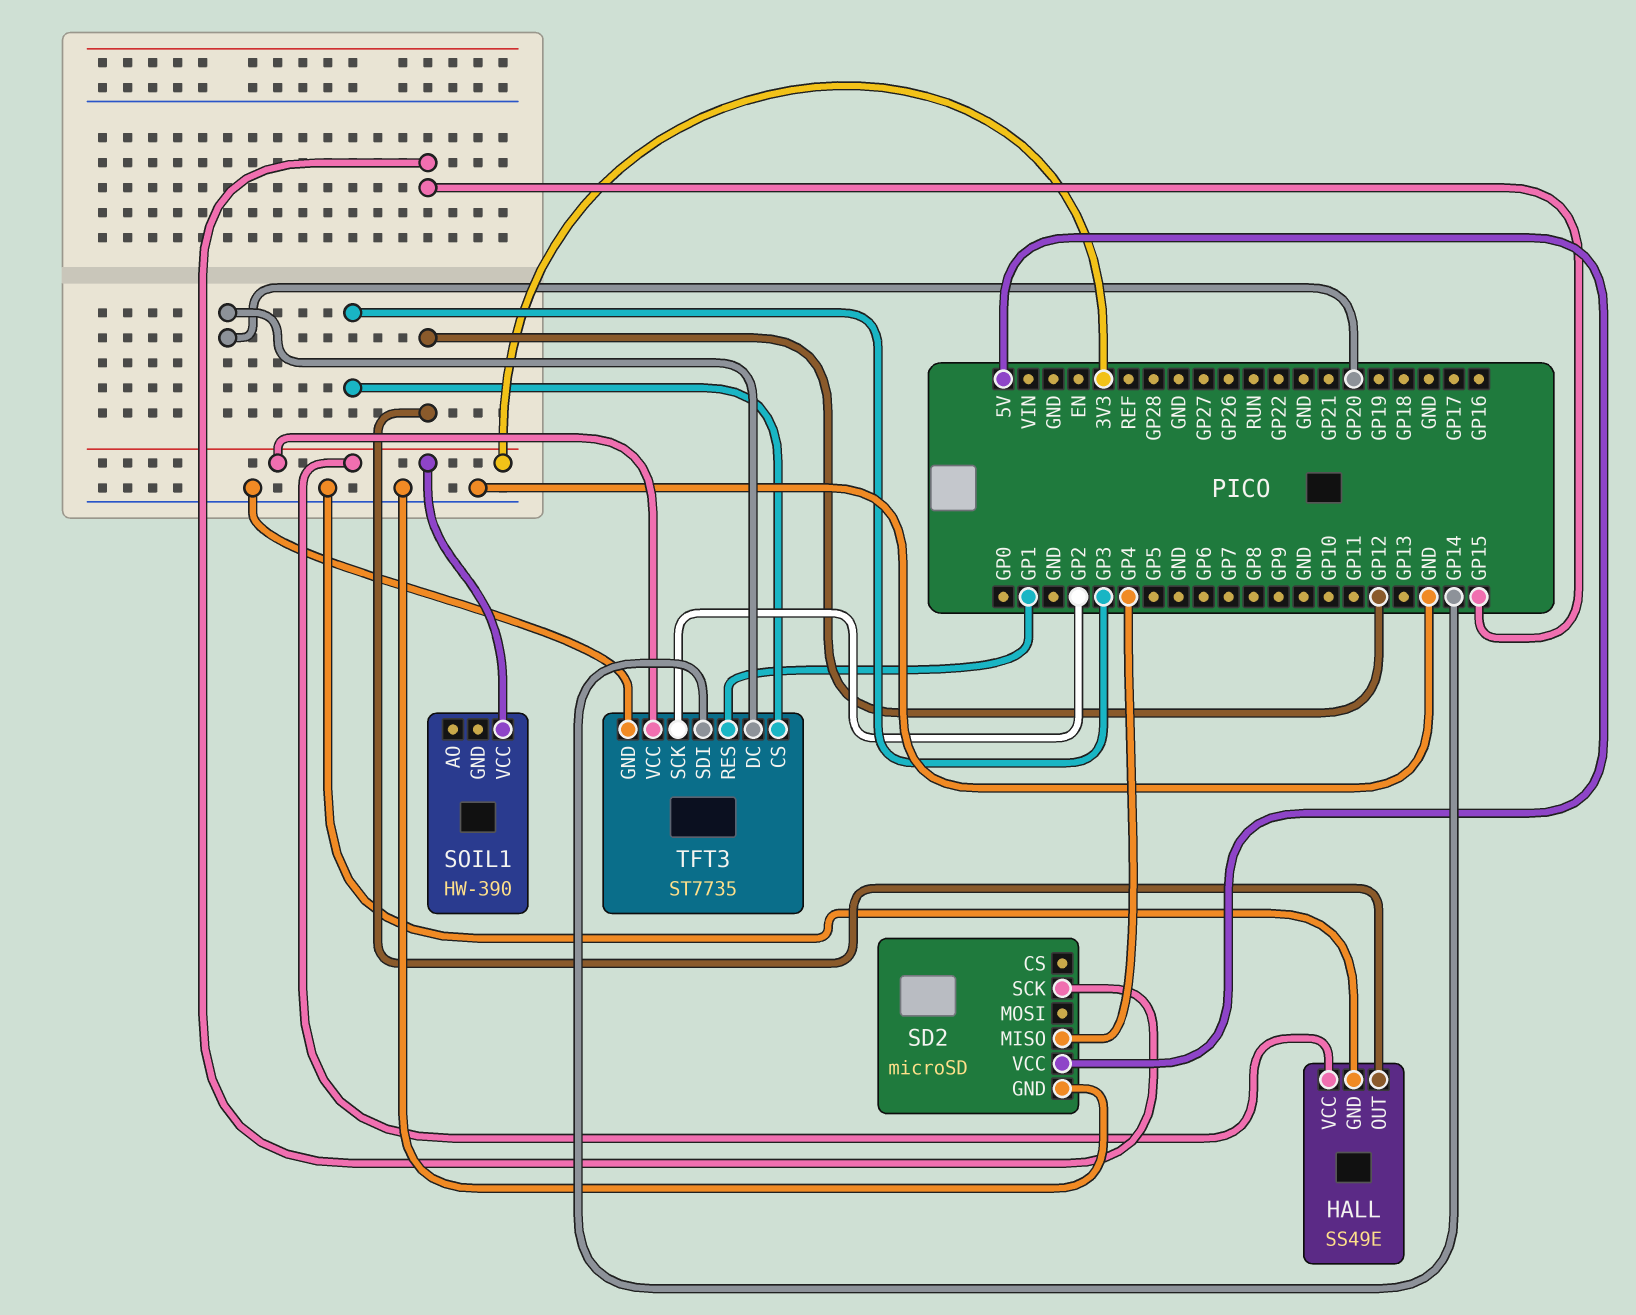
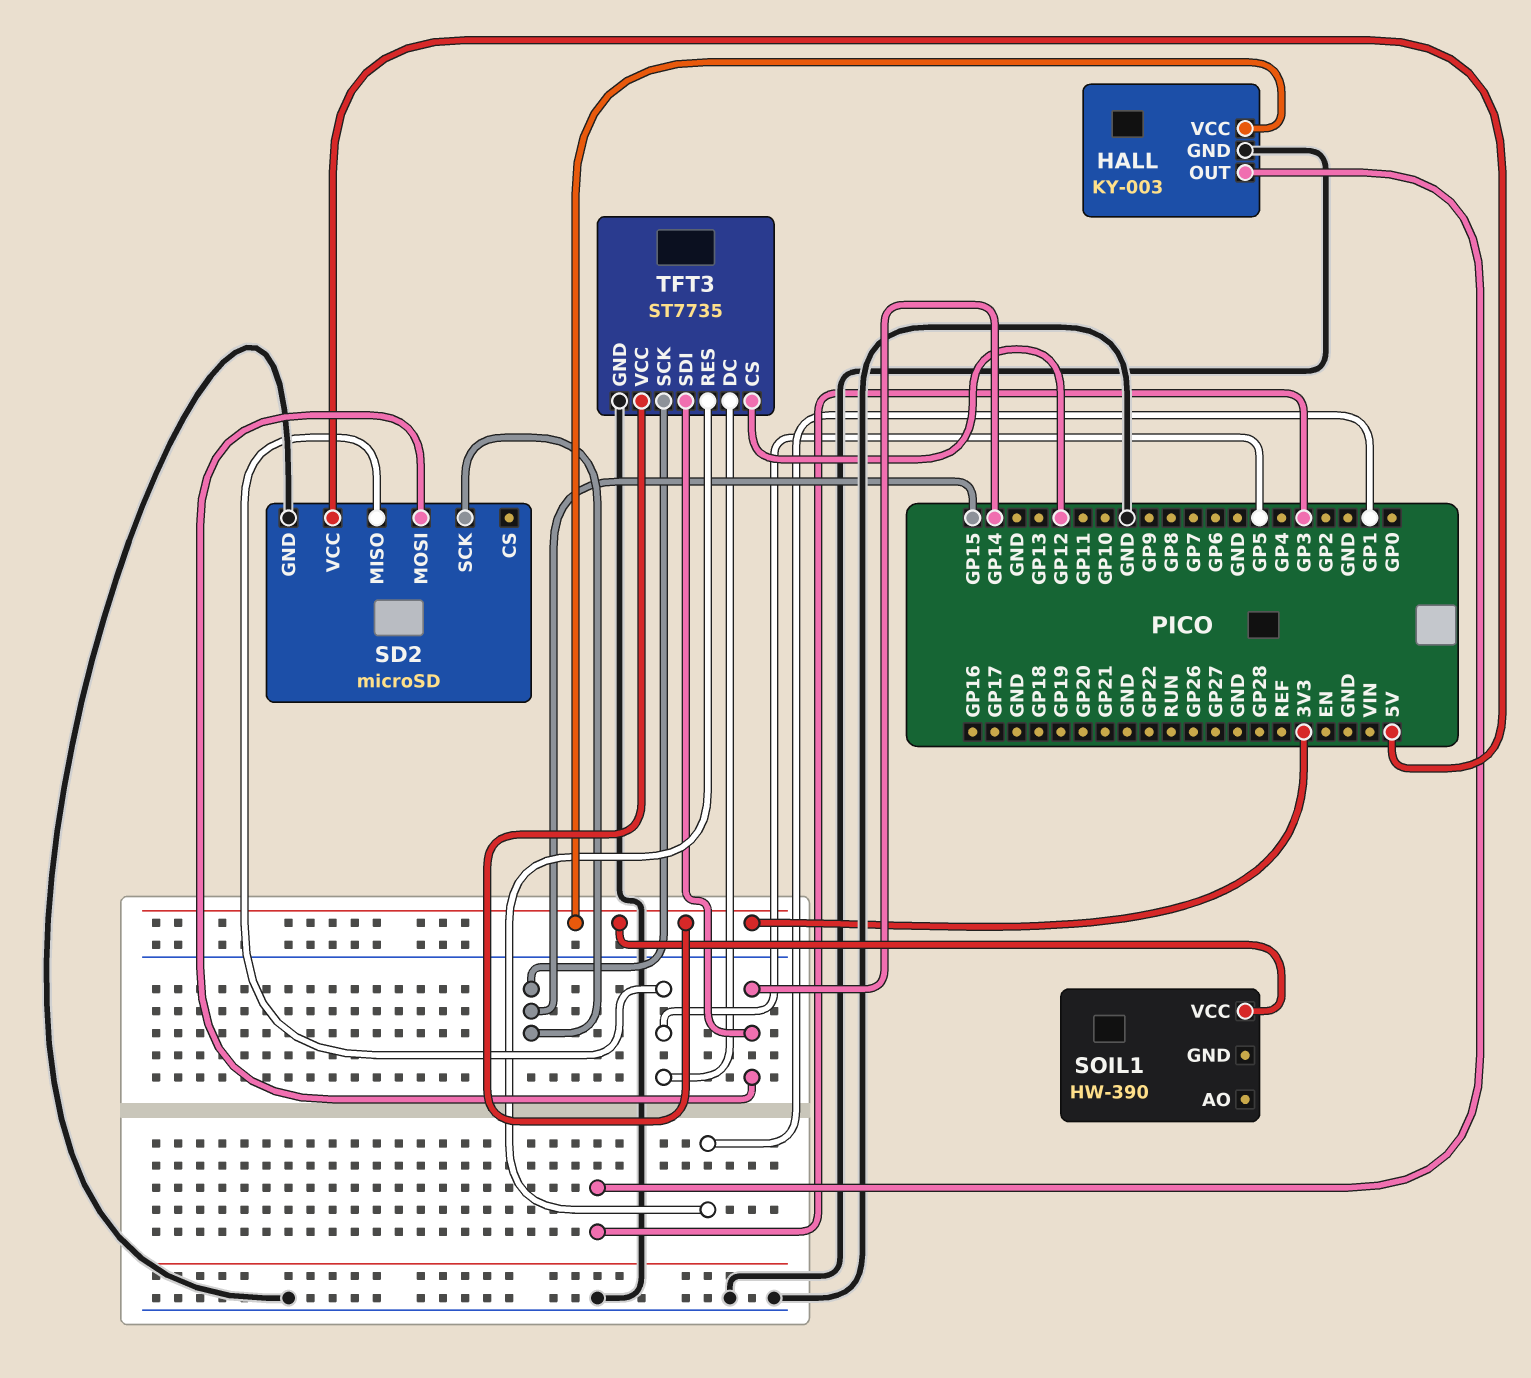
HALL: SS49E -> KY-003
HALL pin OUT: GP12 -> GP3
SD2 pin MISO: GP4 -> GP5
SD2 pin MOSI: none -> GP14
TFT3 pin CS: GP3 -> GP12
TFT3 pin DC: GP20 -> GP5
TFT3 pin SCK: GP2 -> GP15

